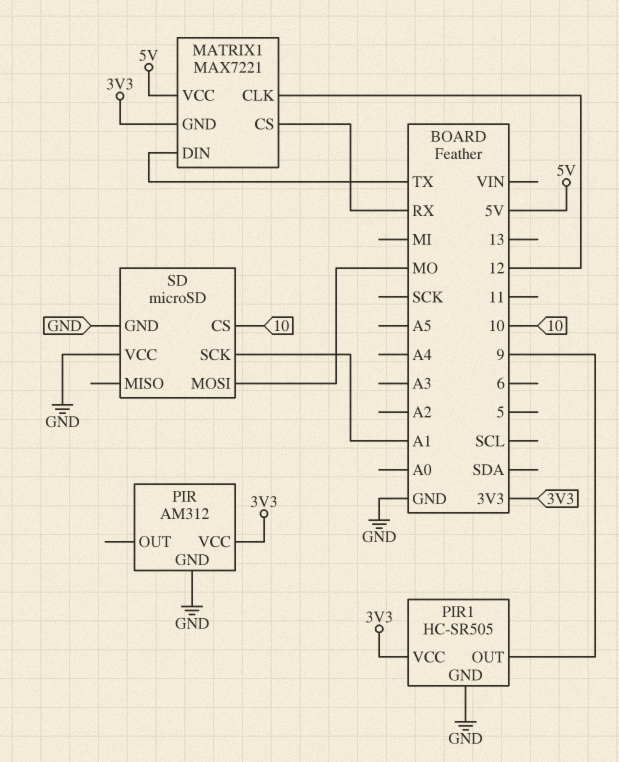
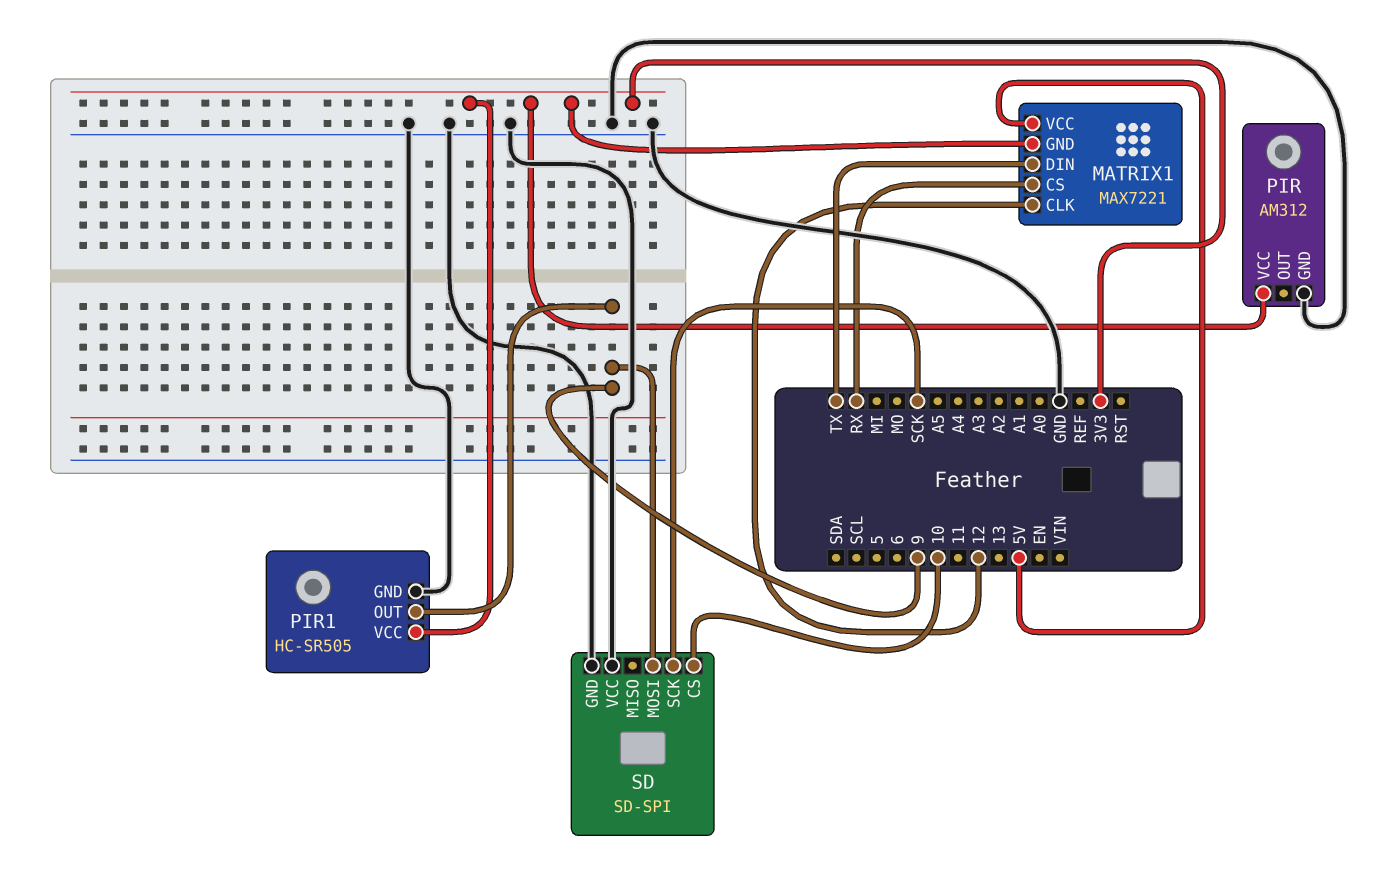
SD: microSD -> SD-SPI
SD pin MOSI: MO -> 9
SD pin SCK: A1 -> SCK

